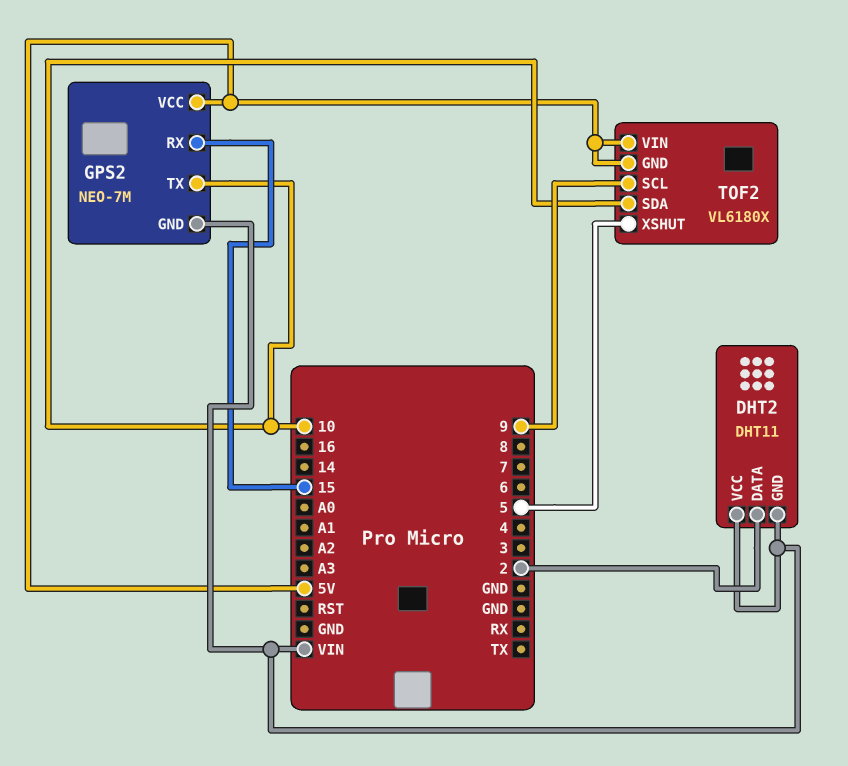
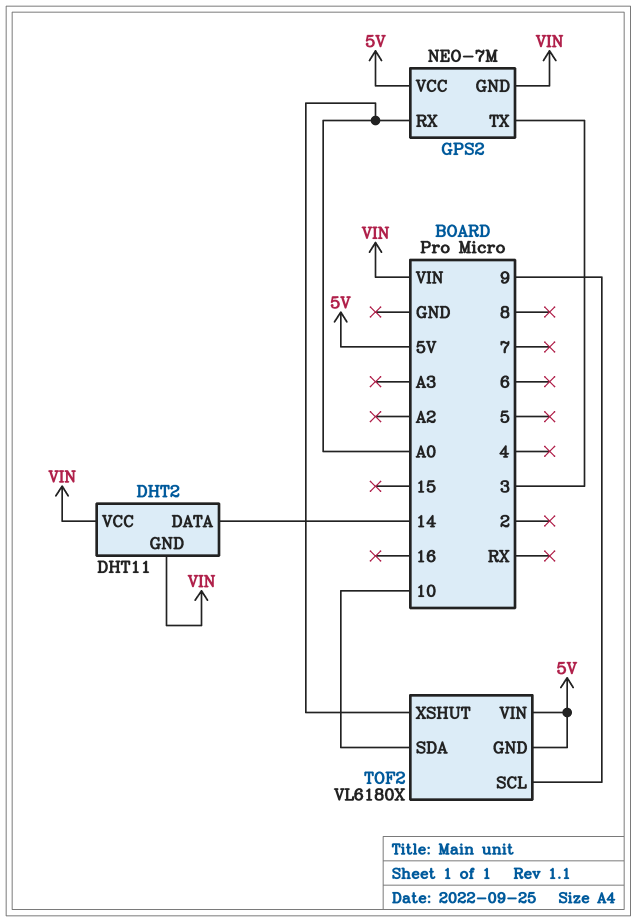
DHT2 pin DATA: 2 -> 14
GPS2 pin RX: 15 -> A0
GPS2 pin TX: 10 -> 3
TOF2 pin XSHUT: 5 -> A0

